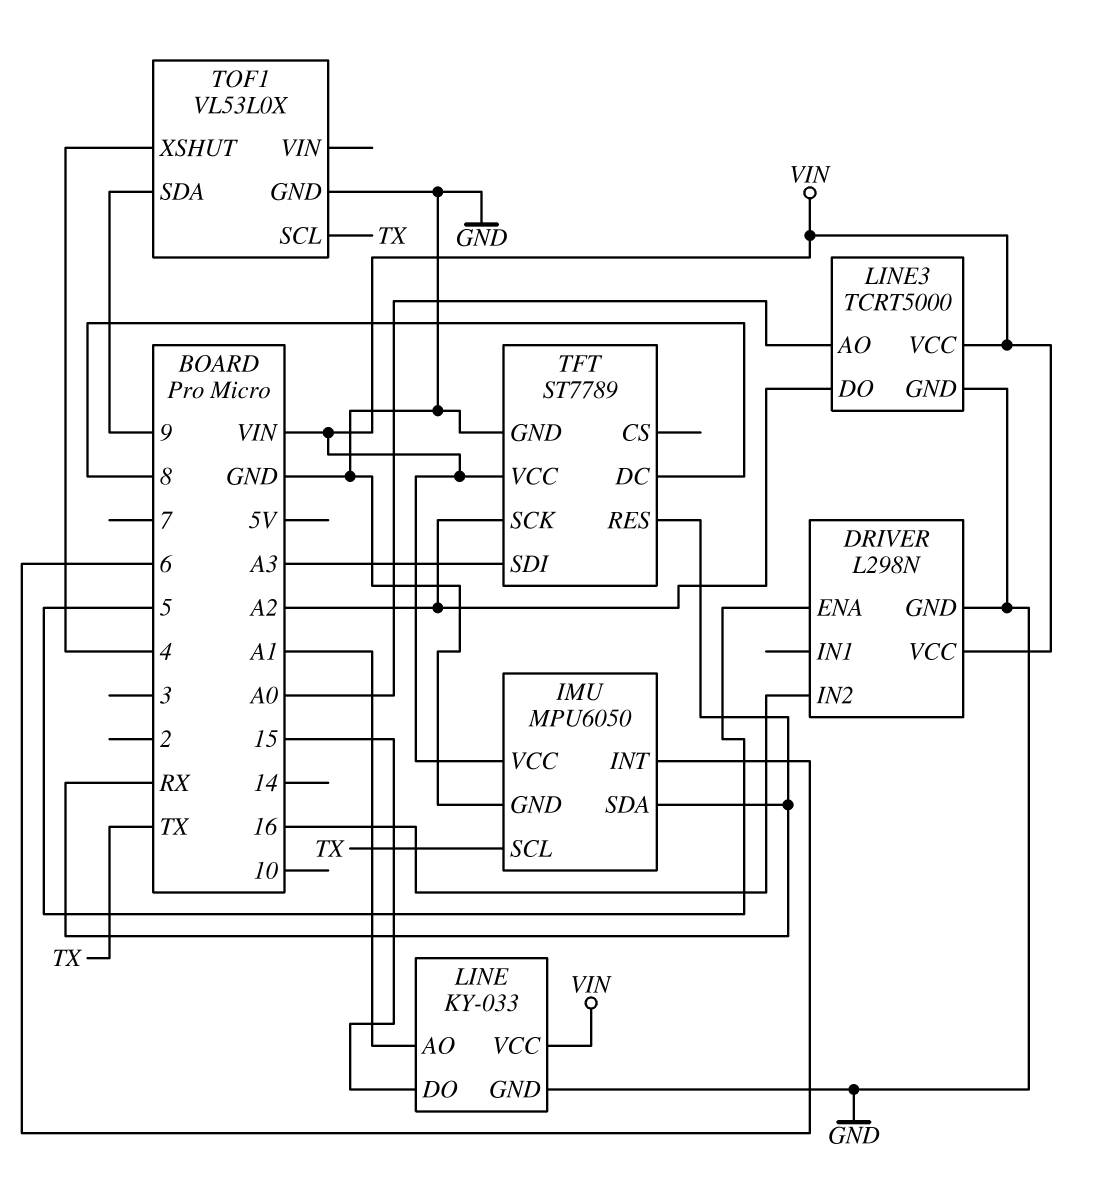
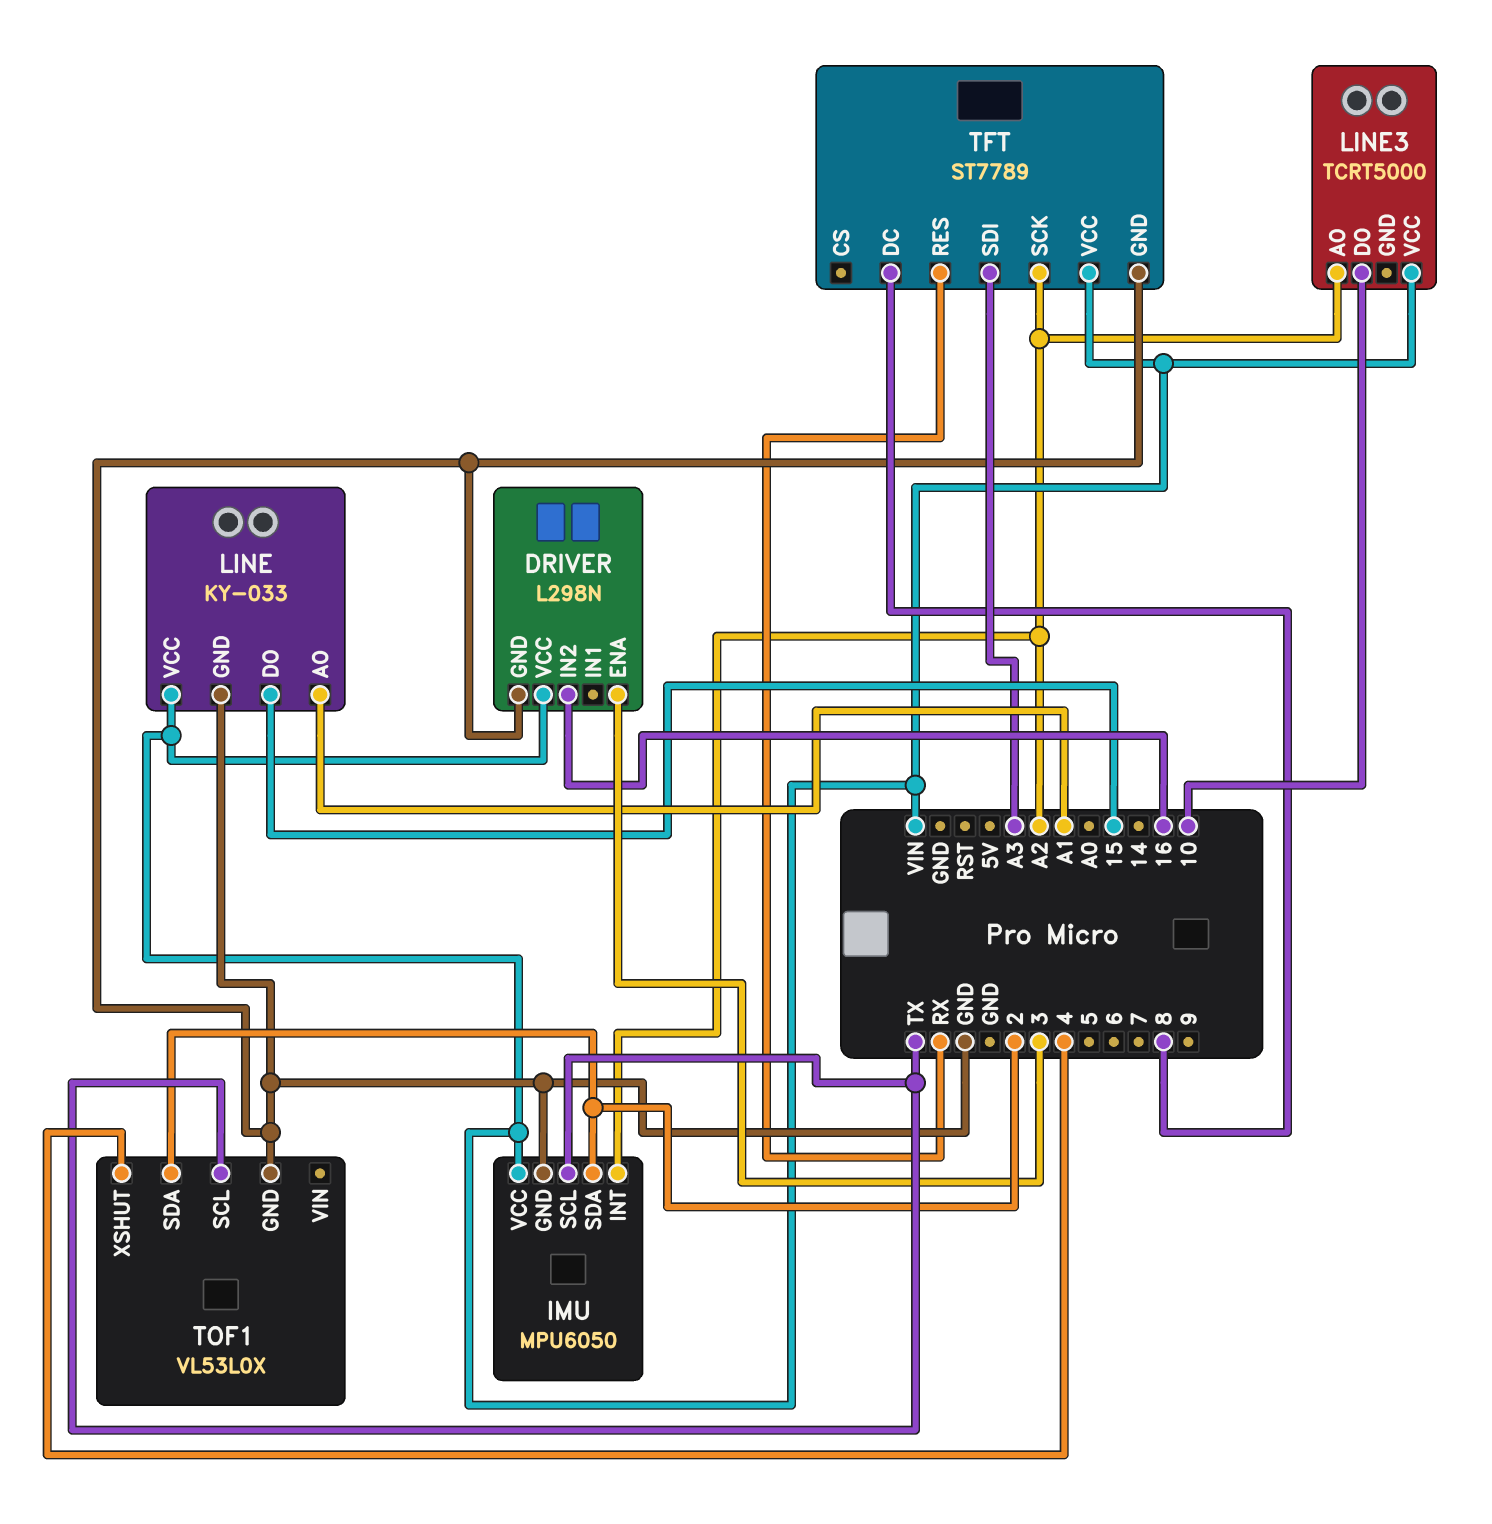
DRIVER pin ENA: 5 -> 3
IMU pin INT: 6 -> A2
IMU pin SDA: RX -> 2
LINE3 pin AO: A0 -> A2
LINE3 pin DO: A2 -> 10
LINE3 pin GND: GND -> none
TOF1 pin SDA: 9 -> 2

